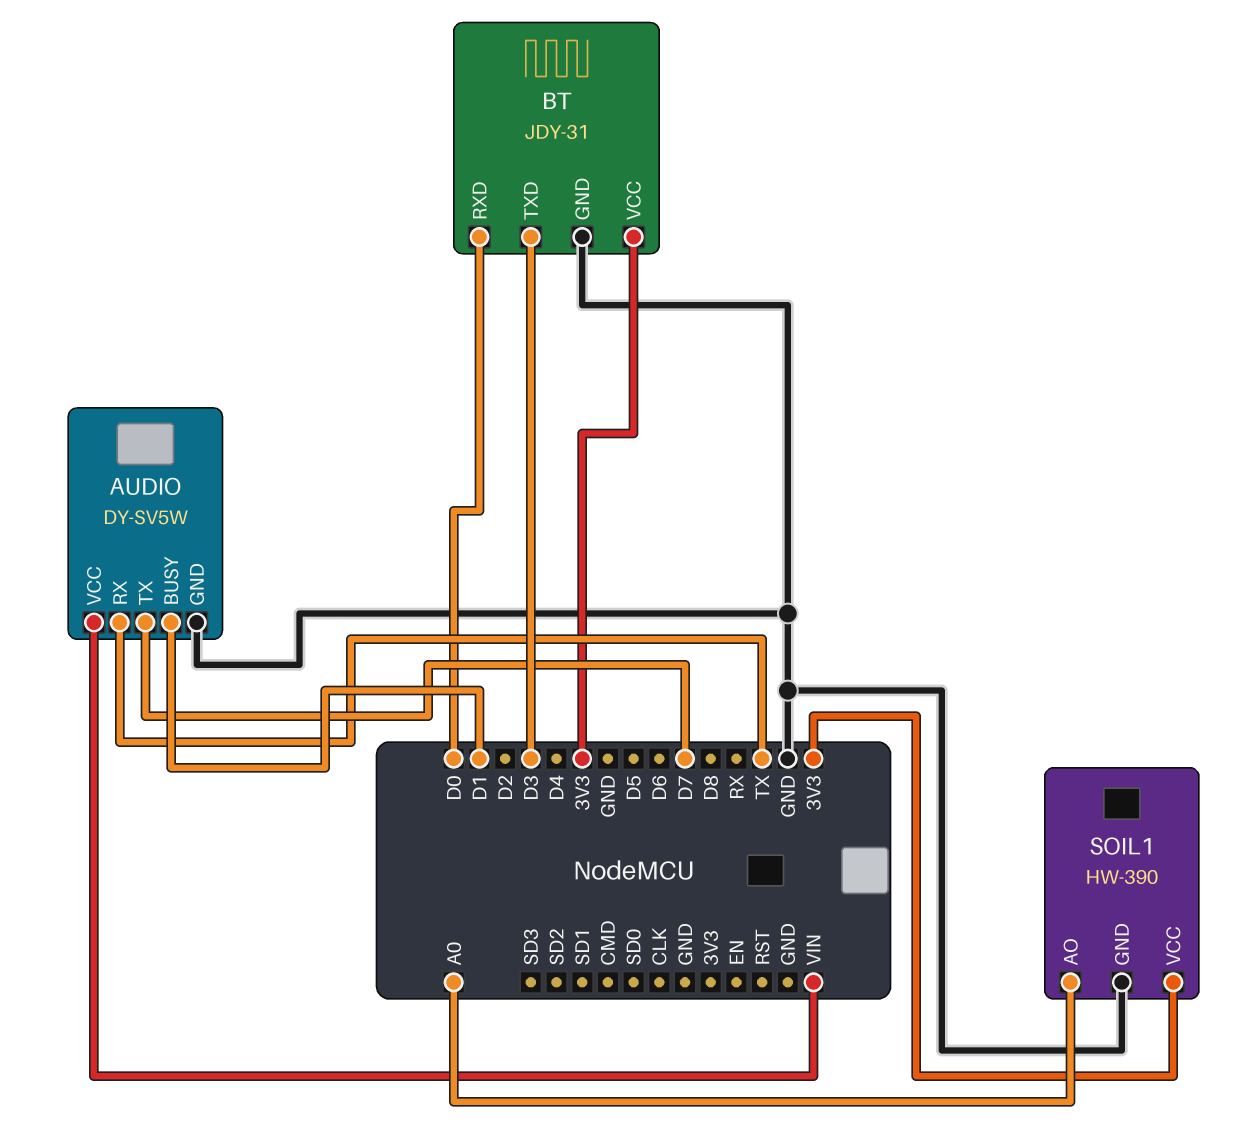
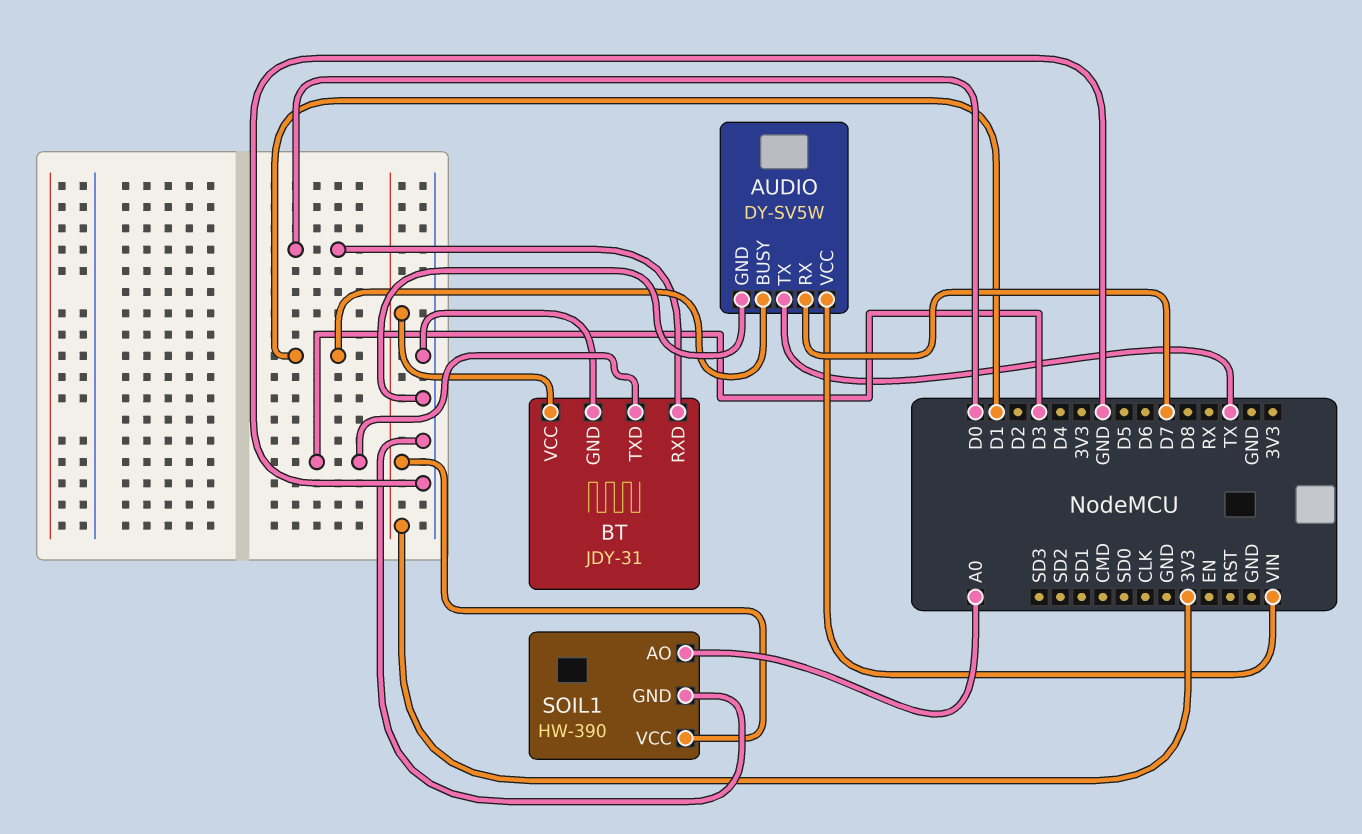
AUDIO pin RX: TX -> D7
AUDIO pin TX: D7 -> TX

